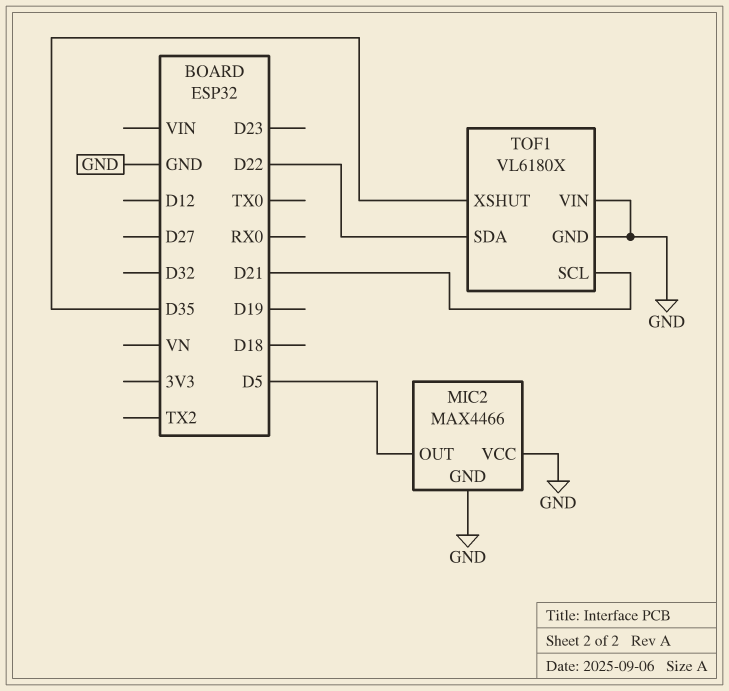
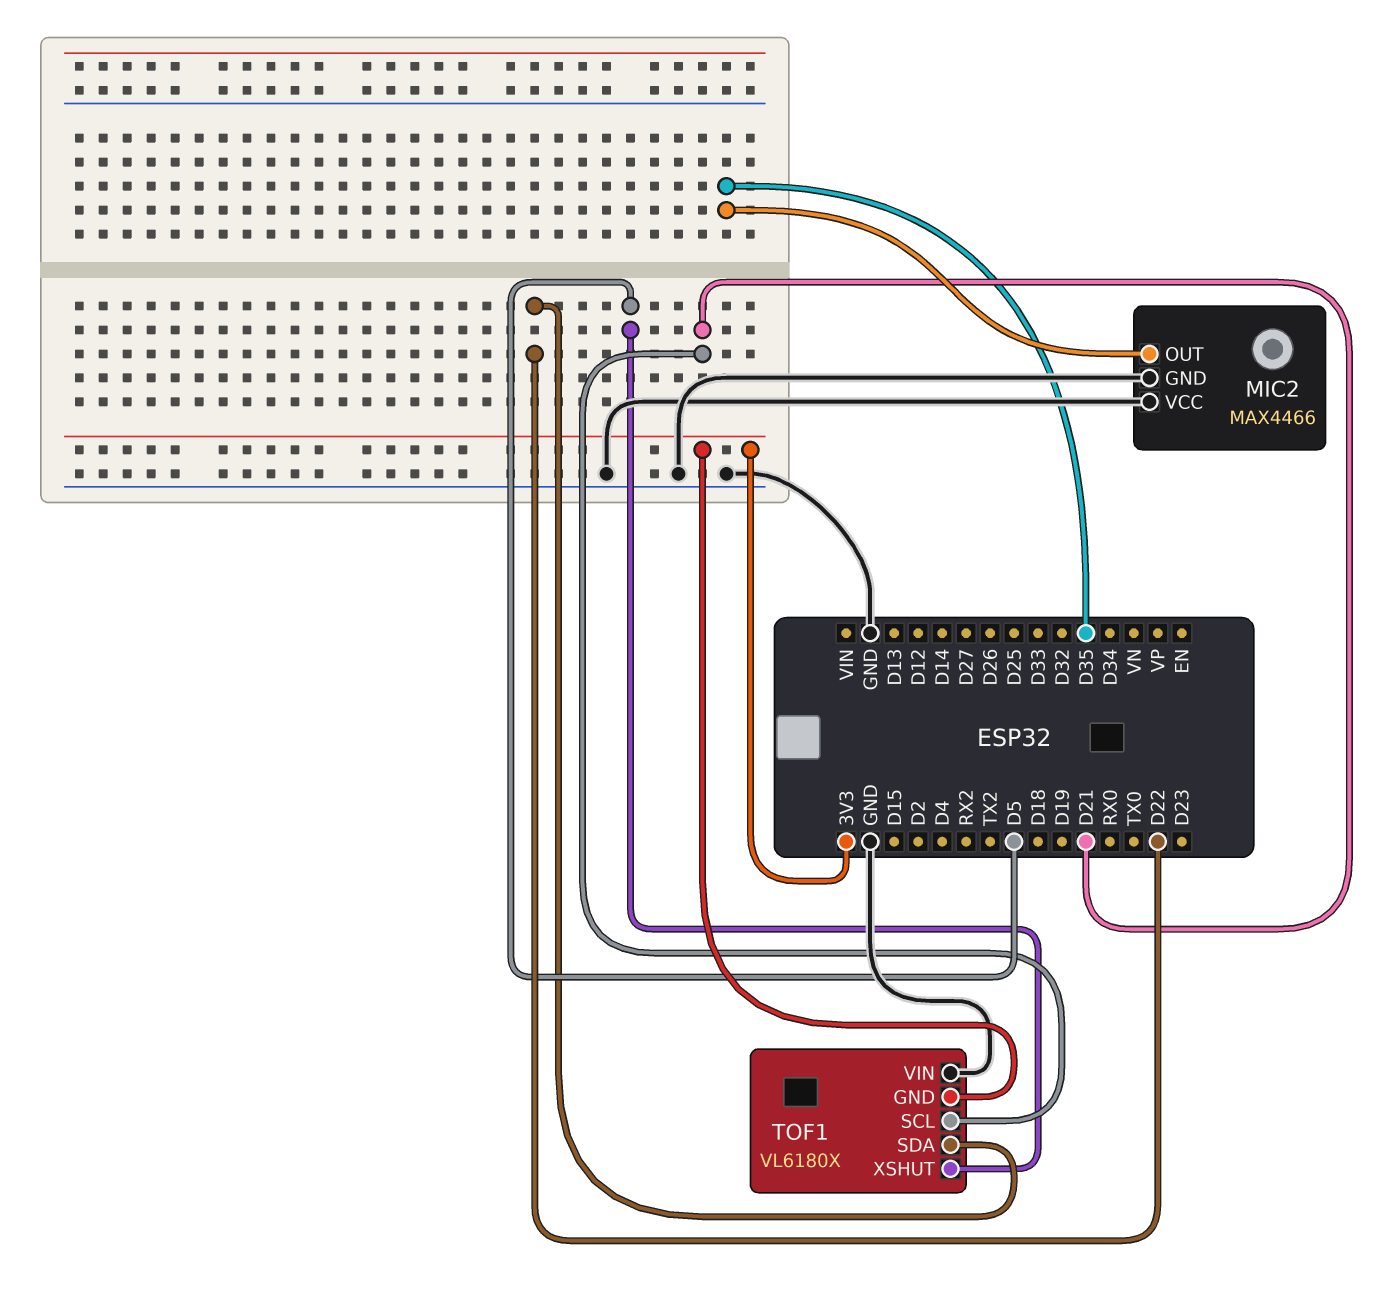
MIC2 pin OUT: D5 -> D35
TOF1 pin GND: GND -> 3V3
TOF1 pin XSHUT: D35 -> D5

